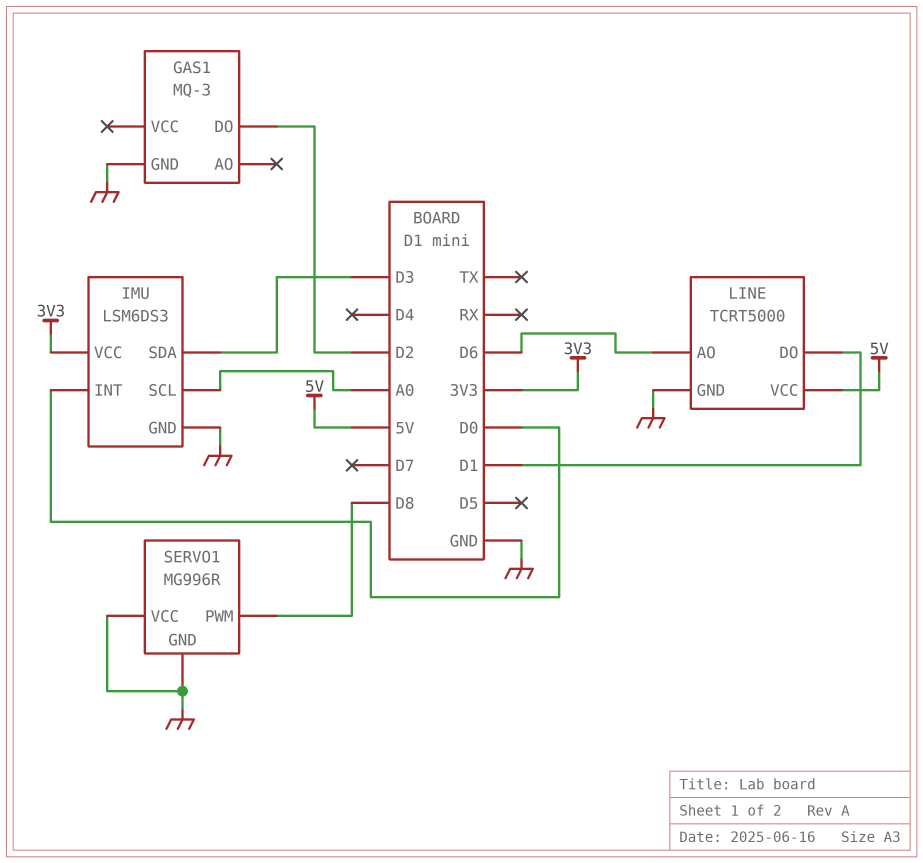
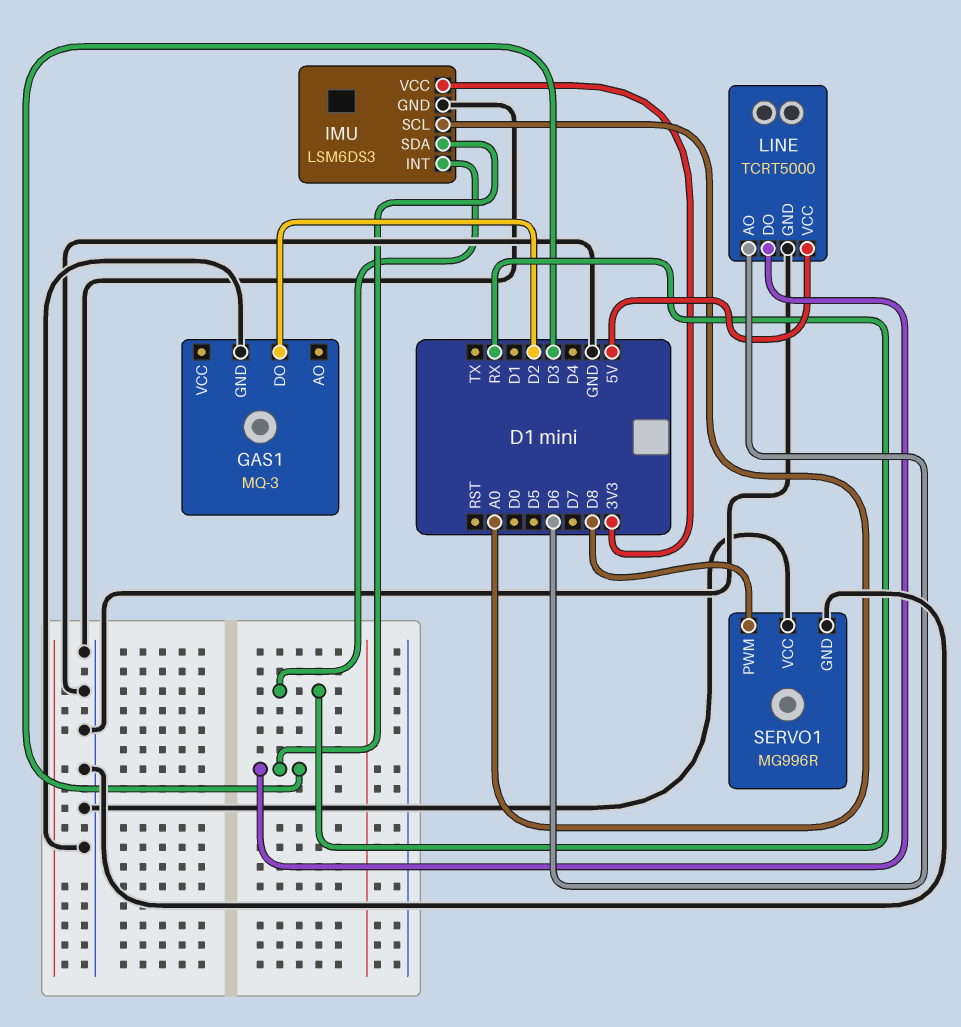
IMU pin INT: D0 -> RX
LINE pin DO: D1 -> D3

